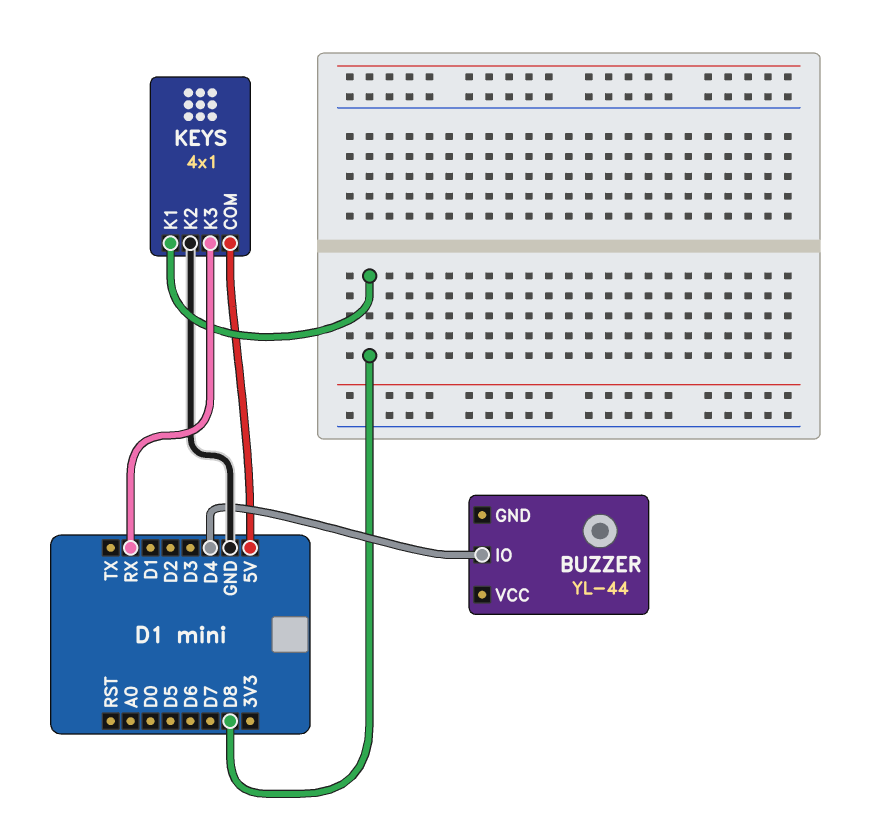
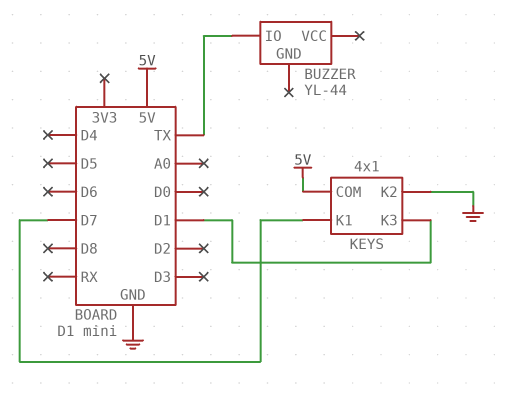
BUZZER pin IO: D4 -> TX
KEYS pin K1: D8 -> D7
KEYS pin K3: RX -> D1

